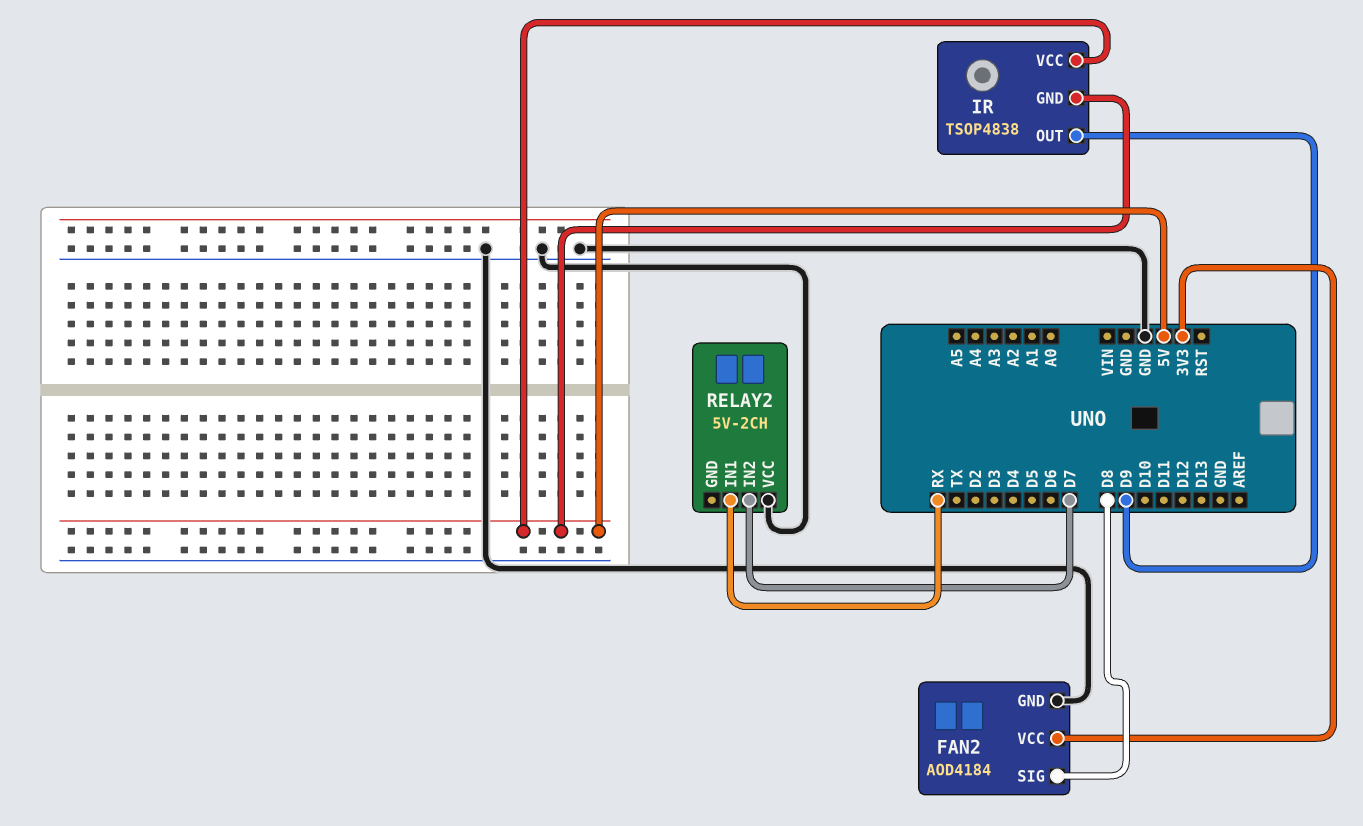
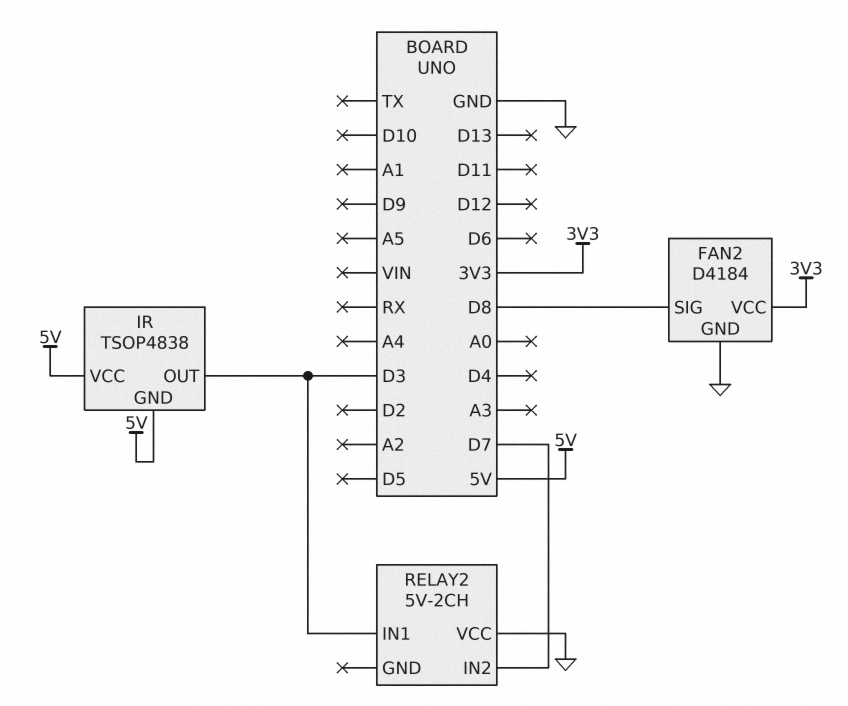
FAN2: AOD4184 -> D4184
IR pin OUT: D9 -> D3
RELAY2 pin IN1: RX -> D3

